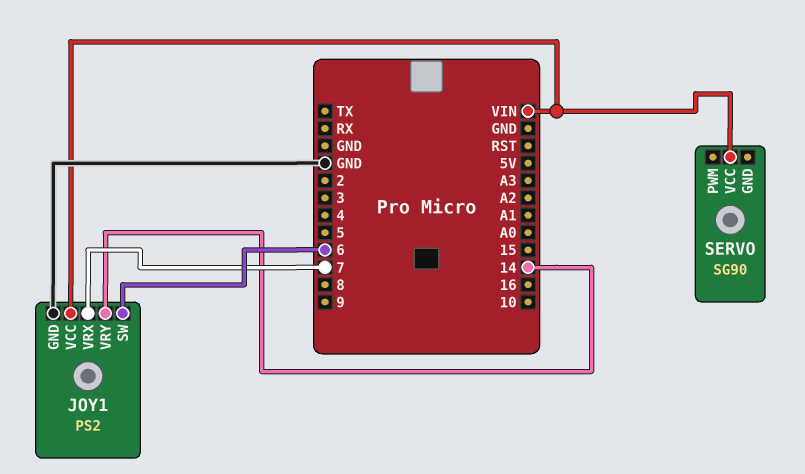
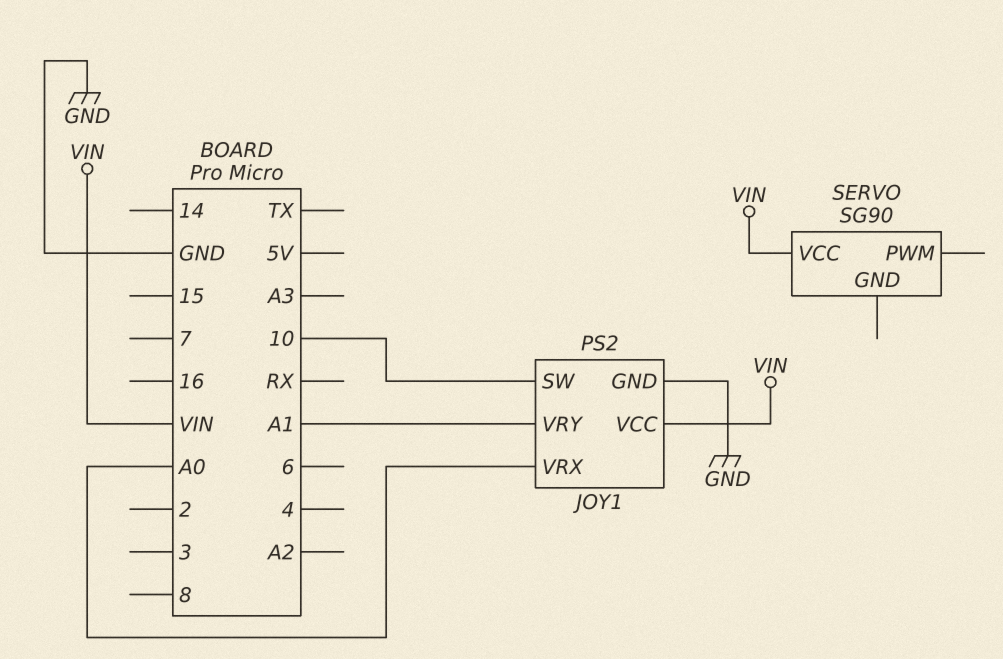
JOY1 pin SW: 6 -> 10
JOY1 pin VRX: 7 -> A0
JOY1 pin VRY: 14 -> A1

